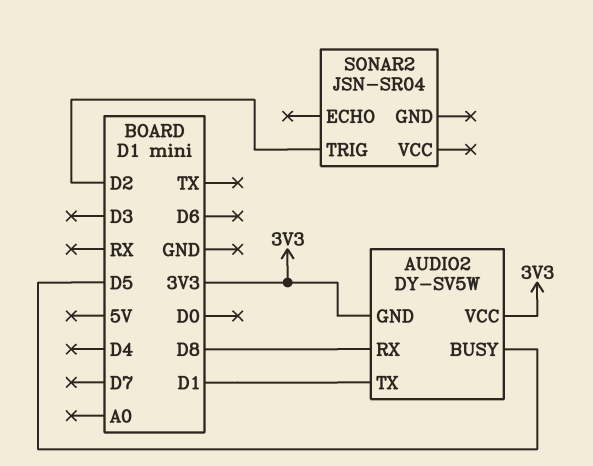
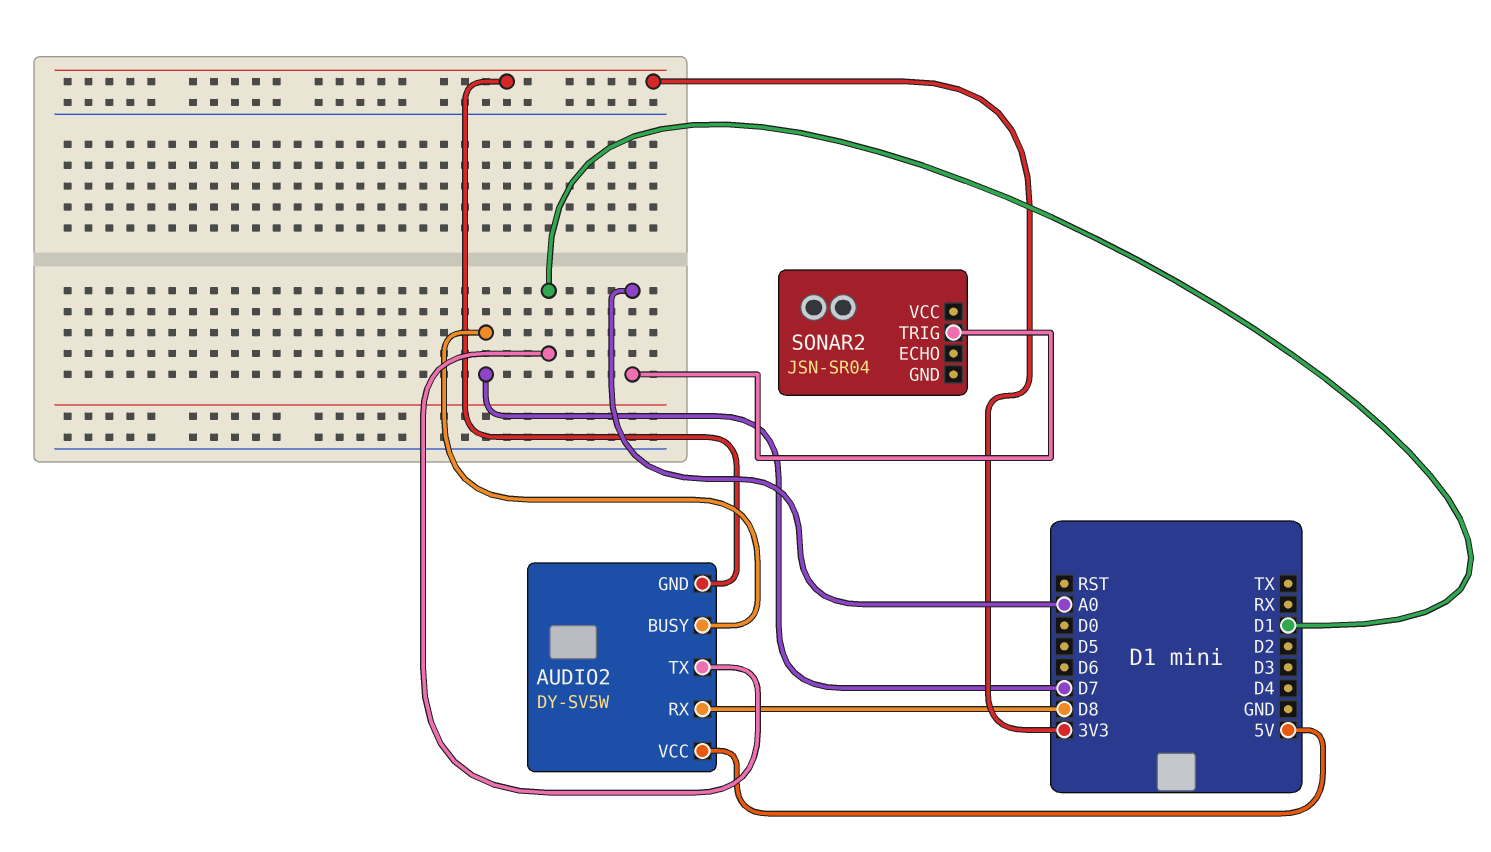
AUDIO2 pin BUSY: D5 -> D7
AUDIO2 pin VCC: 3V3 -> 5V
SONAR2 pin TRIG: D2 -> A0

